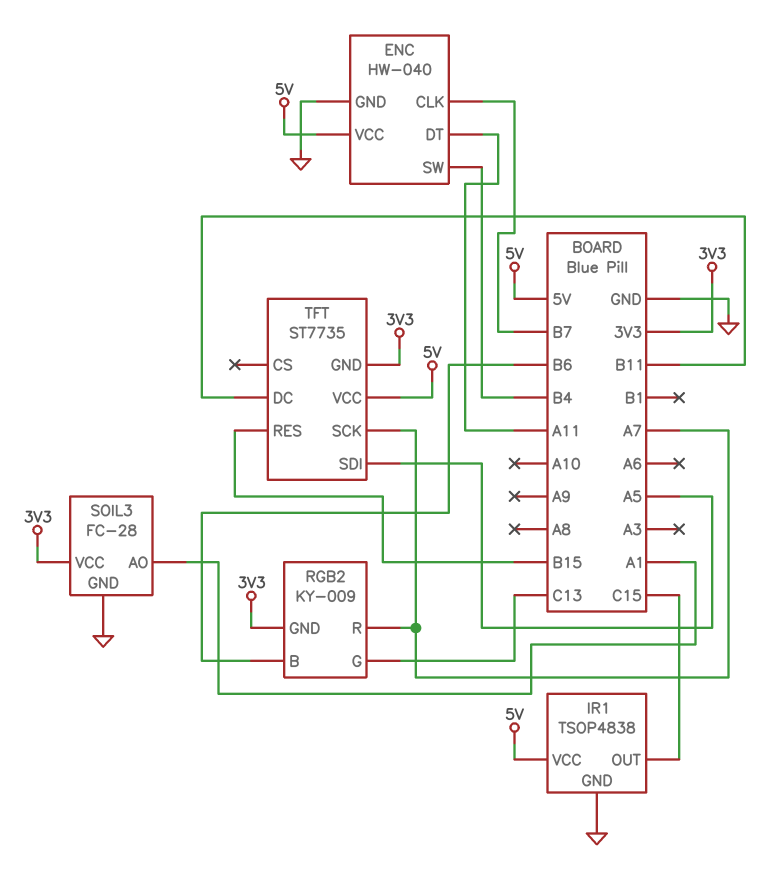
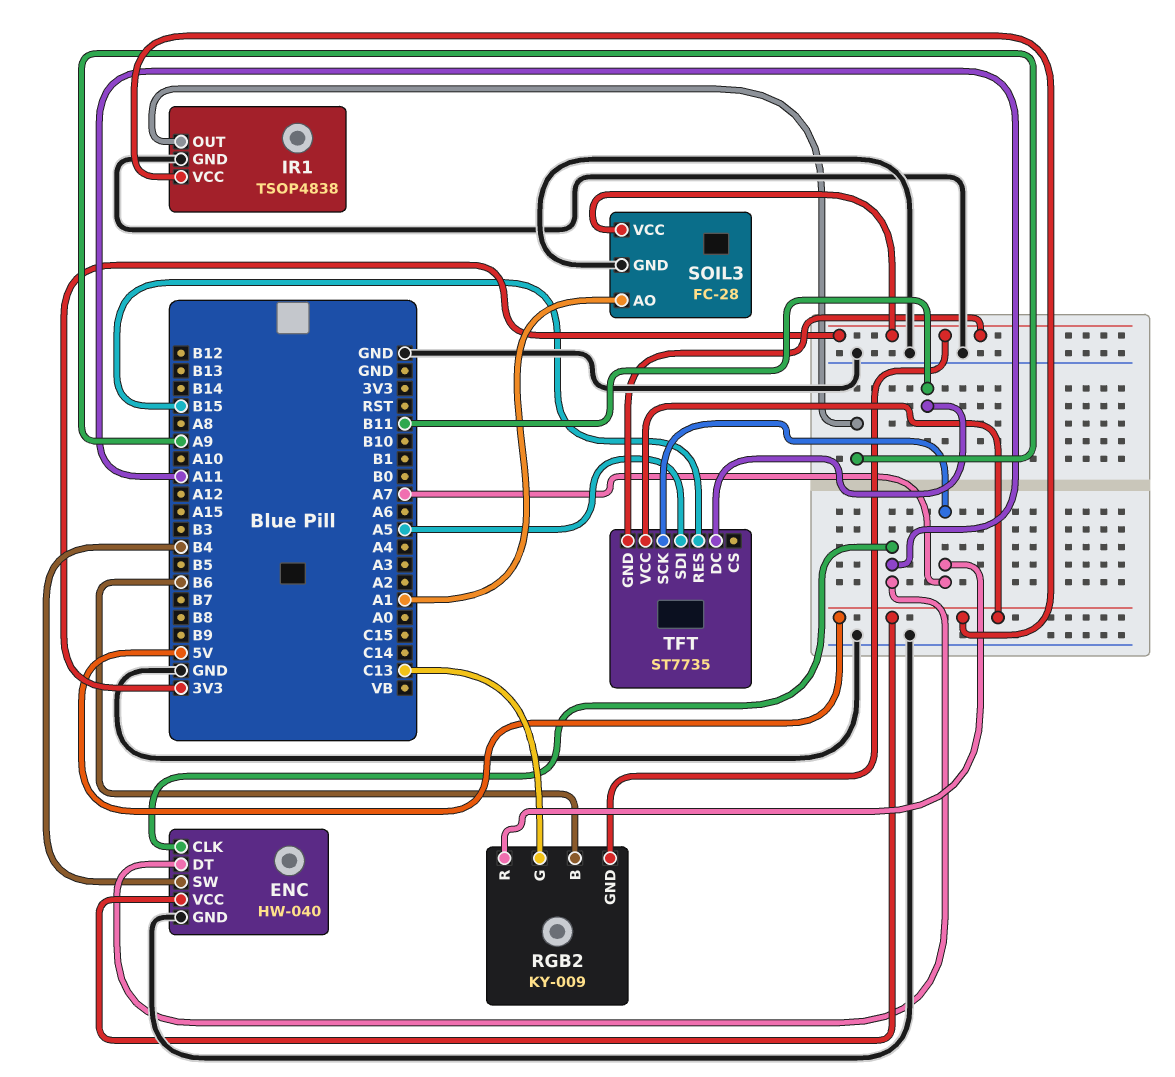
ENC pin CLK: B7 -> A11
IR1 pin OUT: C15 -> A9

